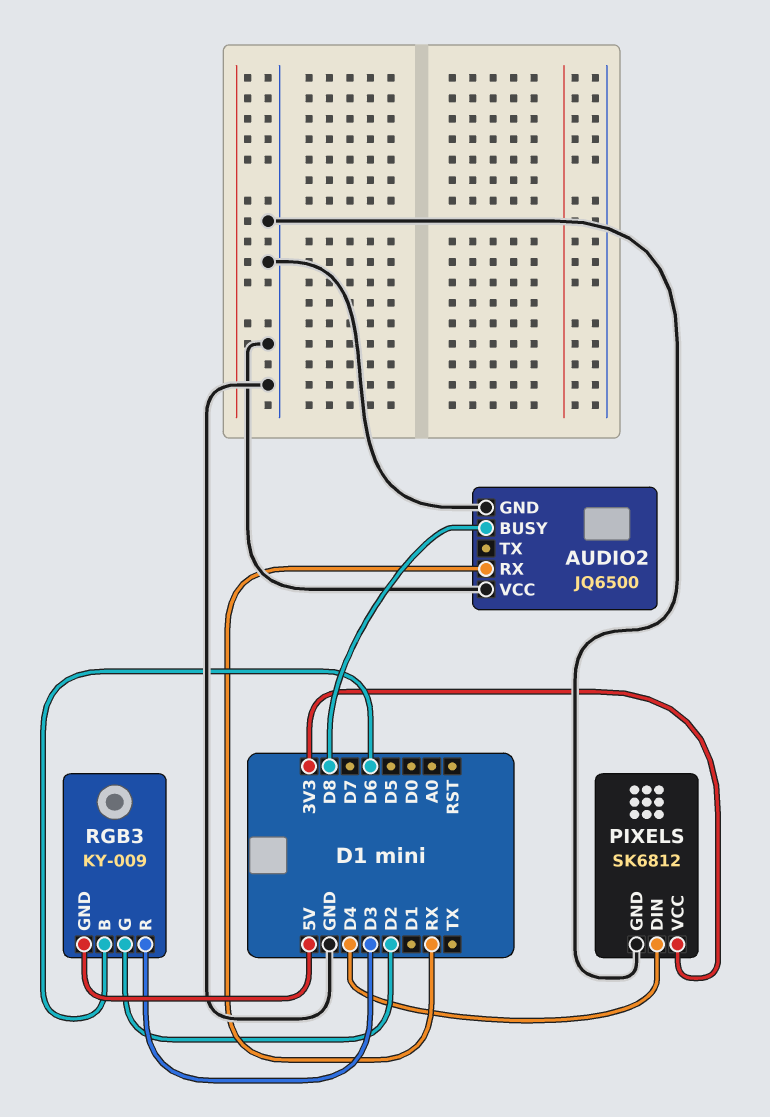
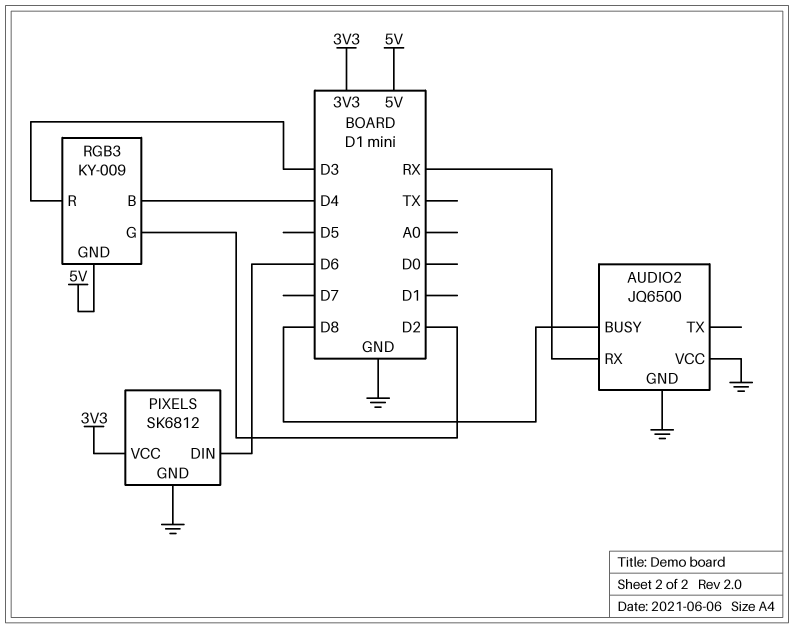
PIXELS pin DIN: D4 -> D6
RGB3 pin B: D6 -> D4

